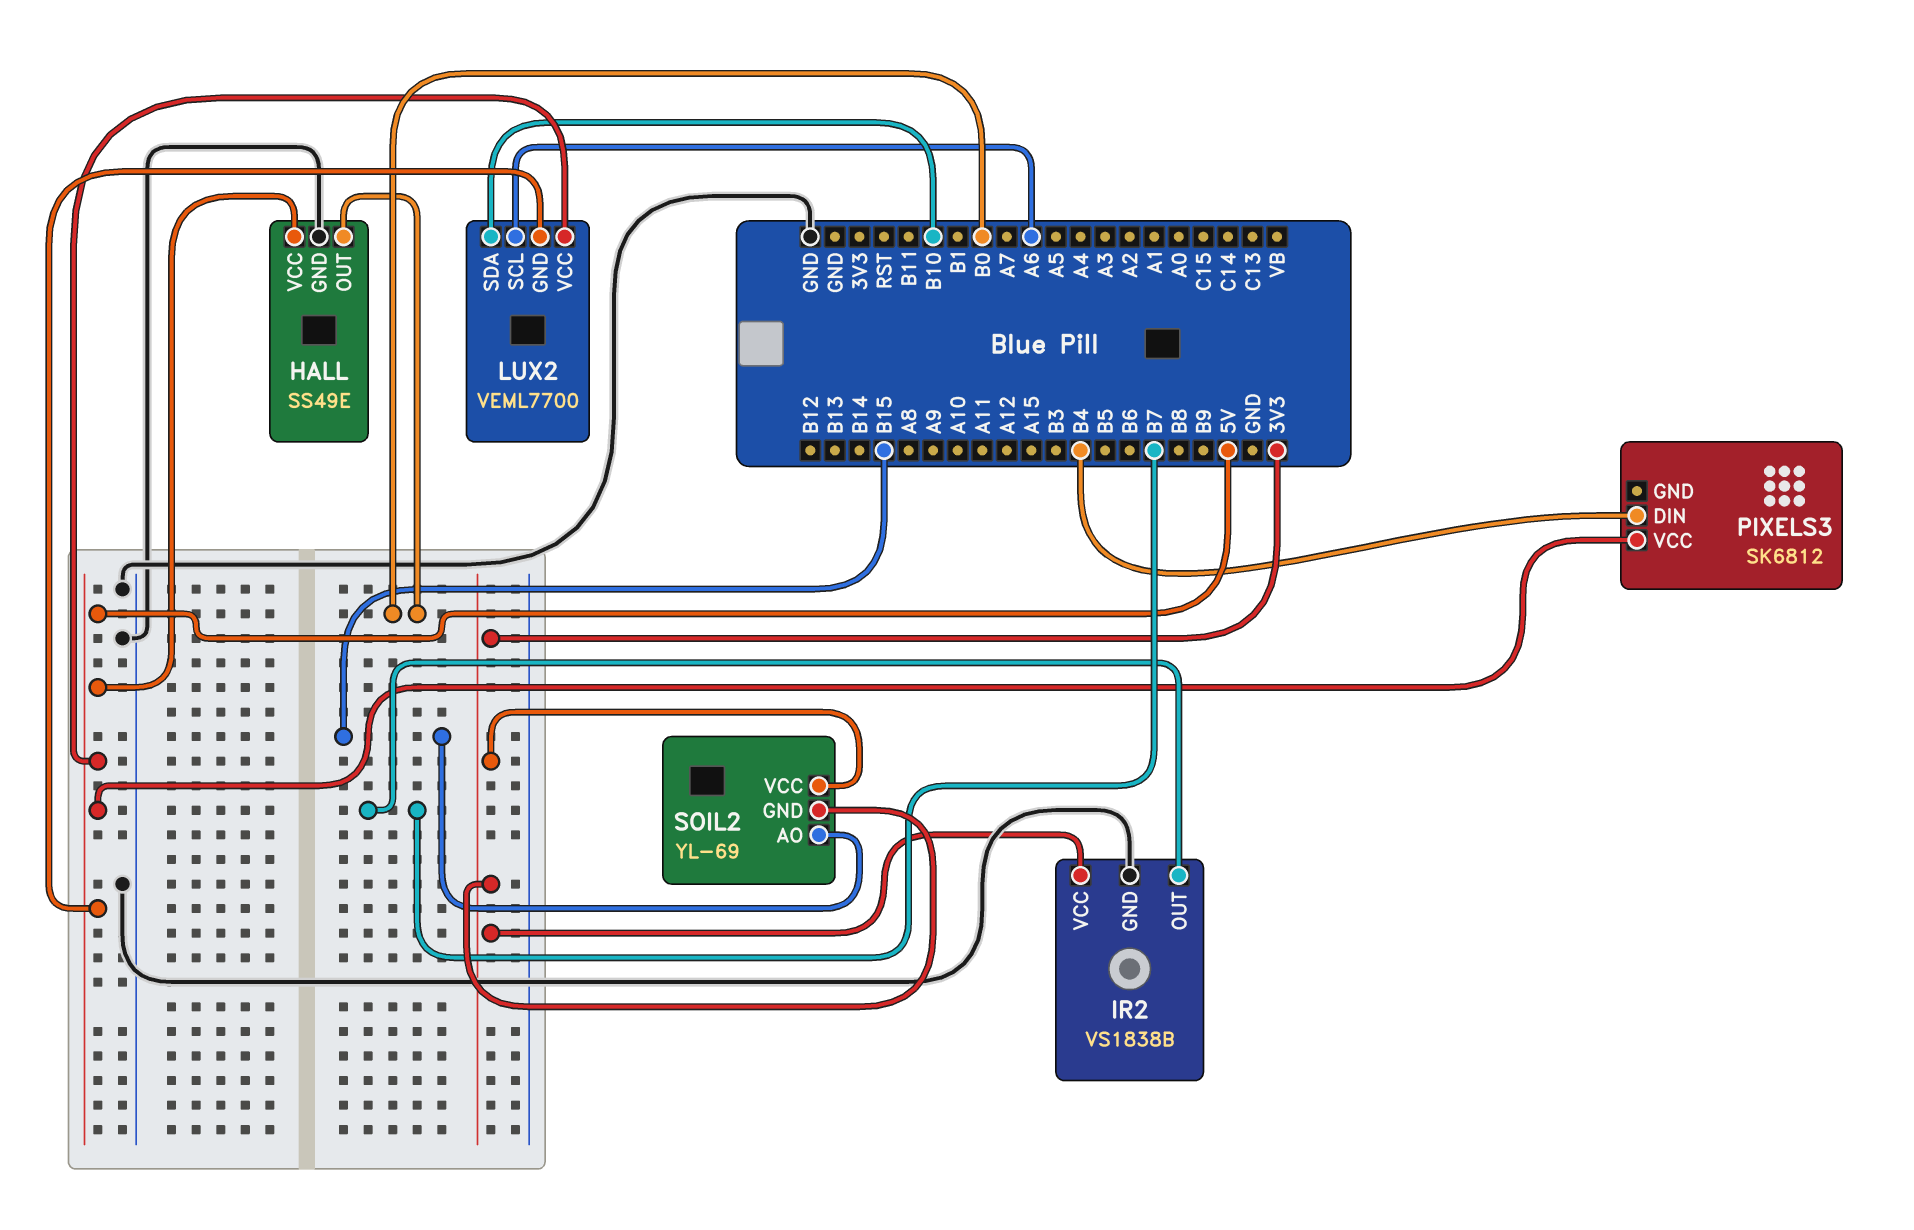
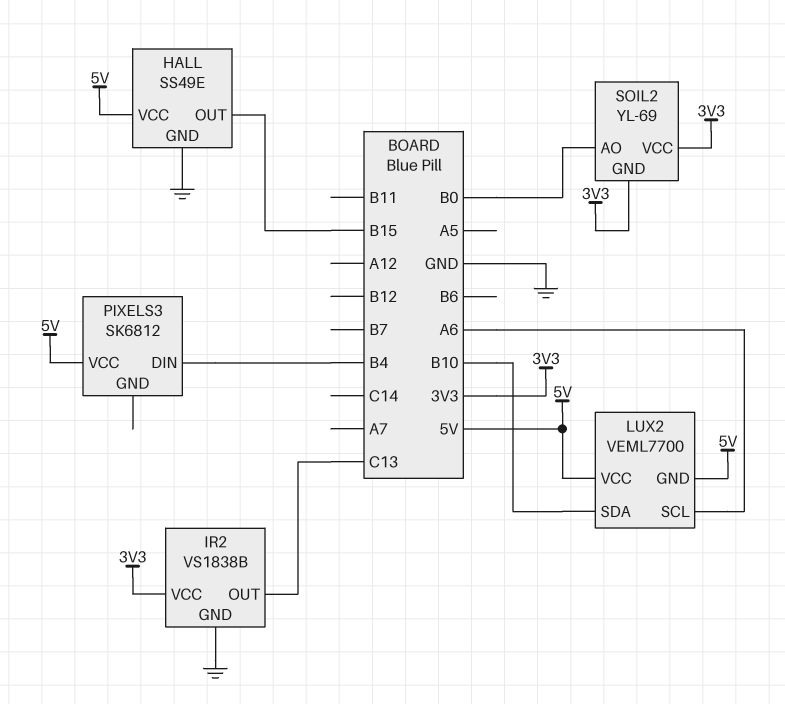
HALL pin OUT: B0 -> B15
IR2 pin OUT: B7 -> C13
SOIL2 pin AO: B15 -> B0

